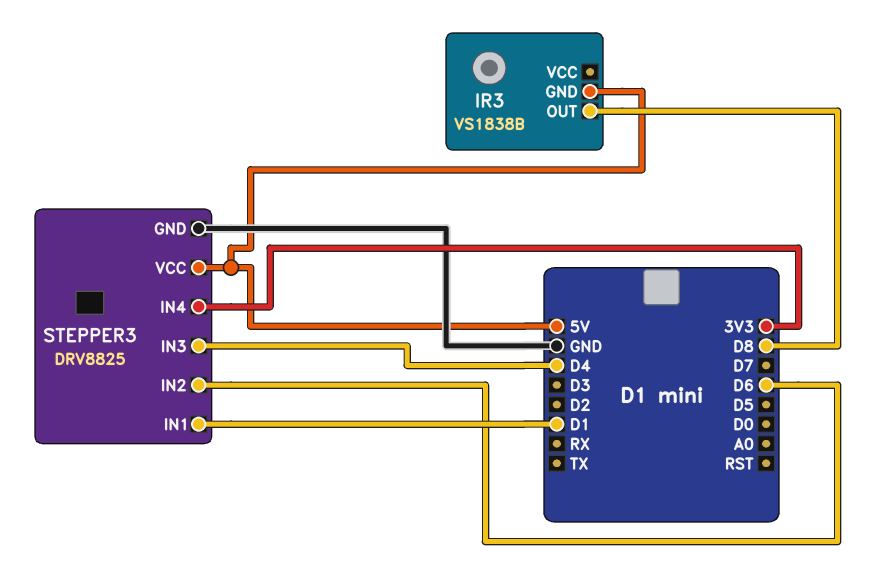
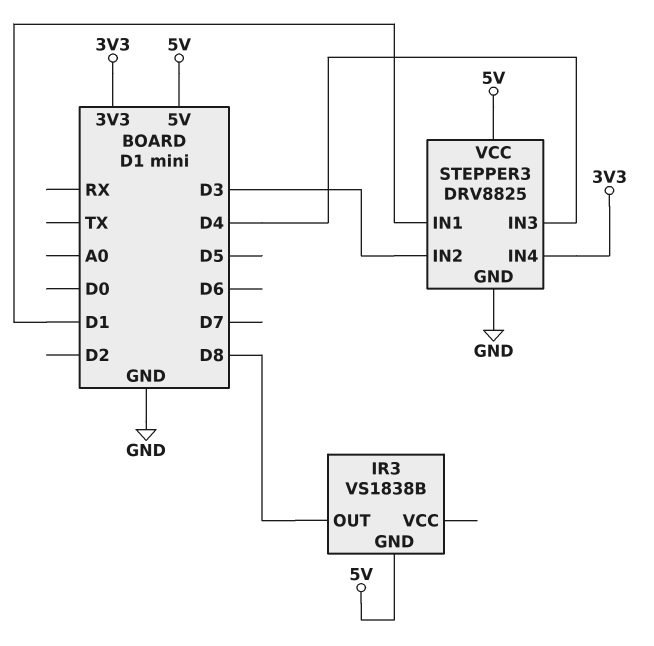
STEPPER3 pin IN2: D6 -> D3

